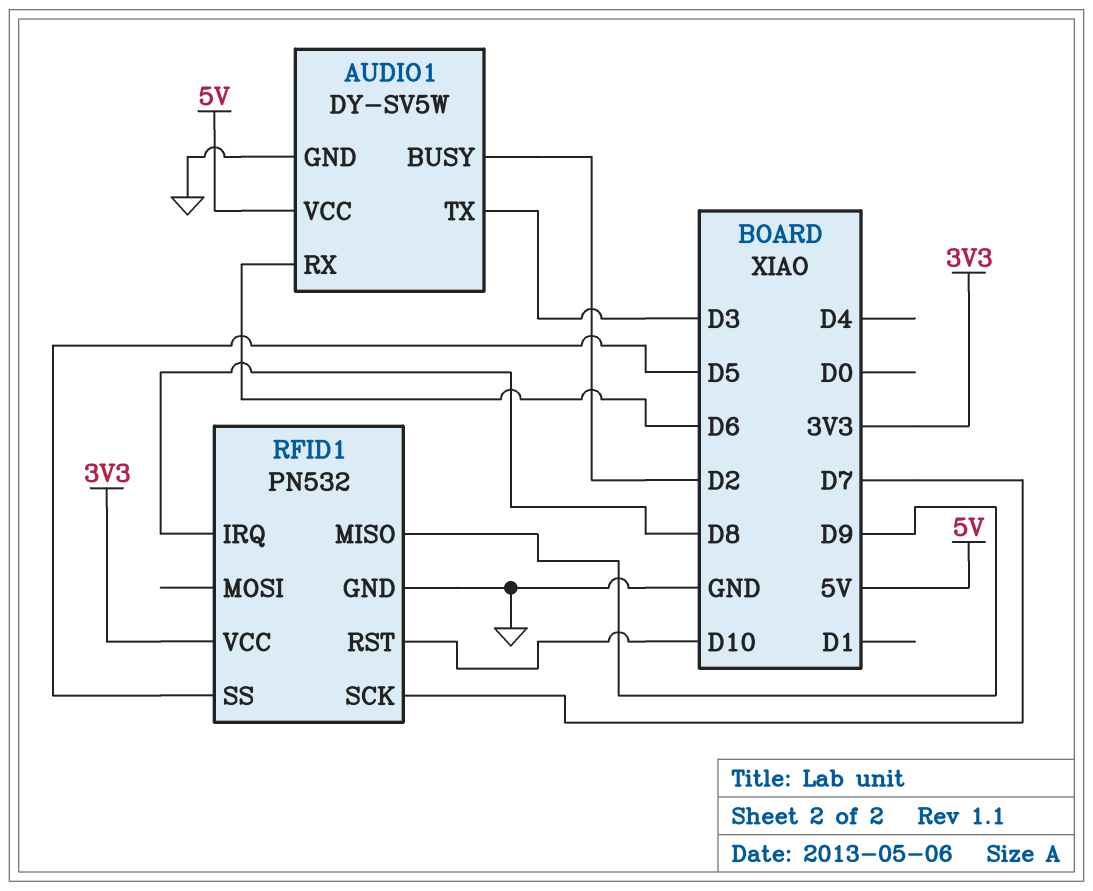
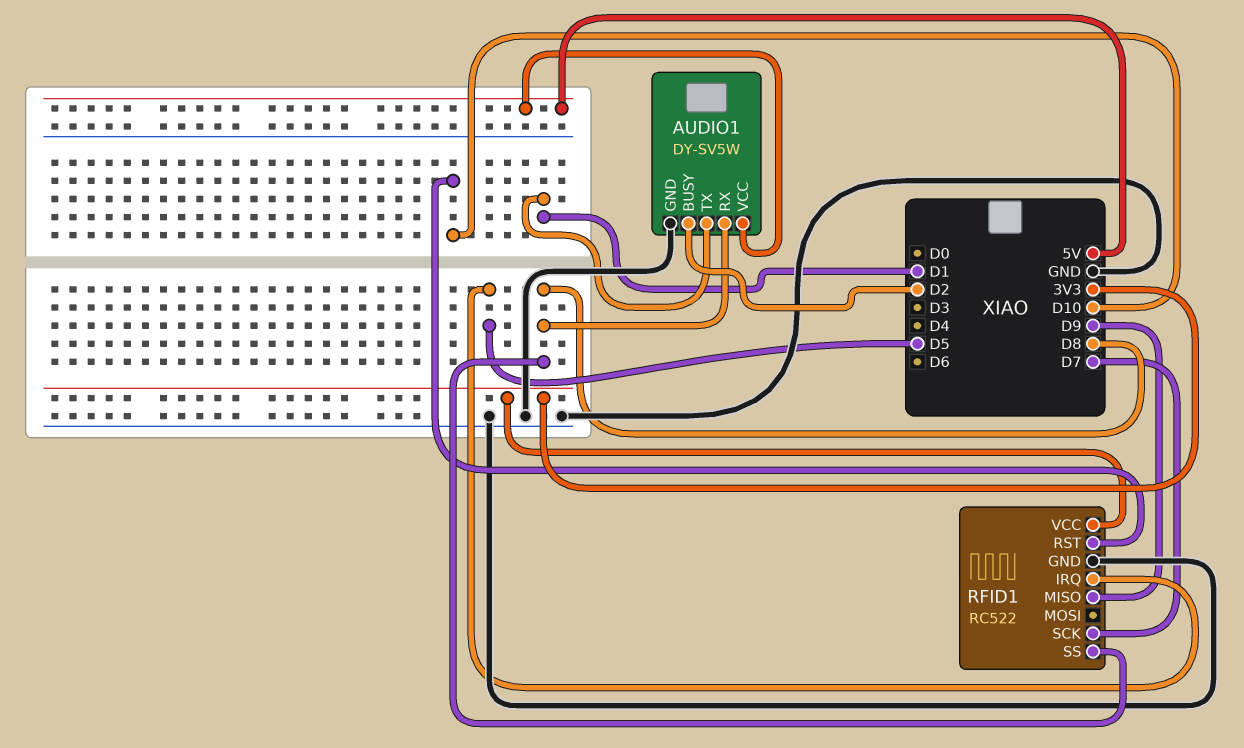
AUDIO1 pin RX: D6 -> D8
AUDIO1 pin TX: D3 -> D1
RFID1: PN532 -> RC522
RFID1 pin IRQ: D8 -> D5
RFID1 pin SS: D5 -> D8

